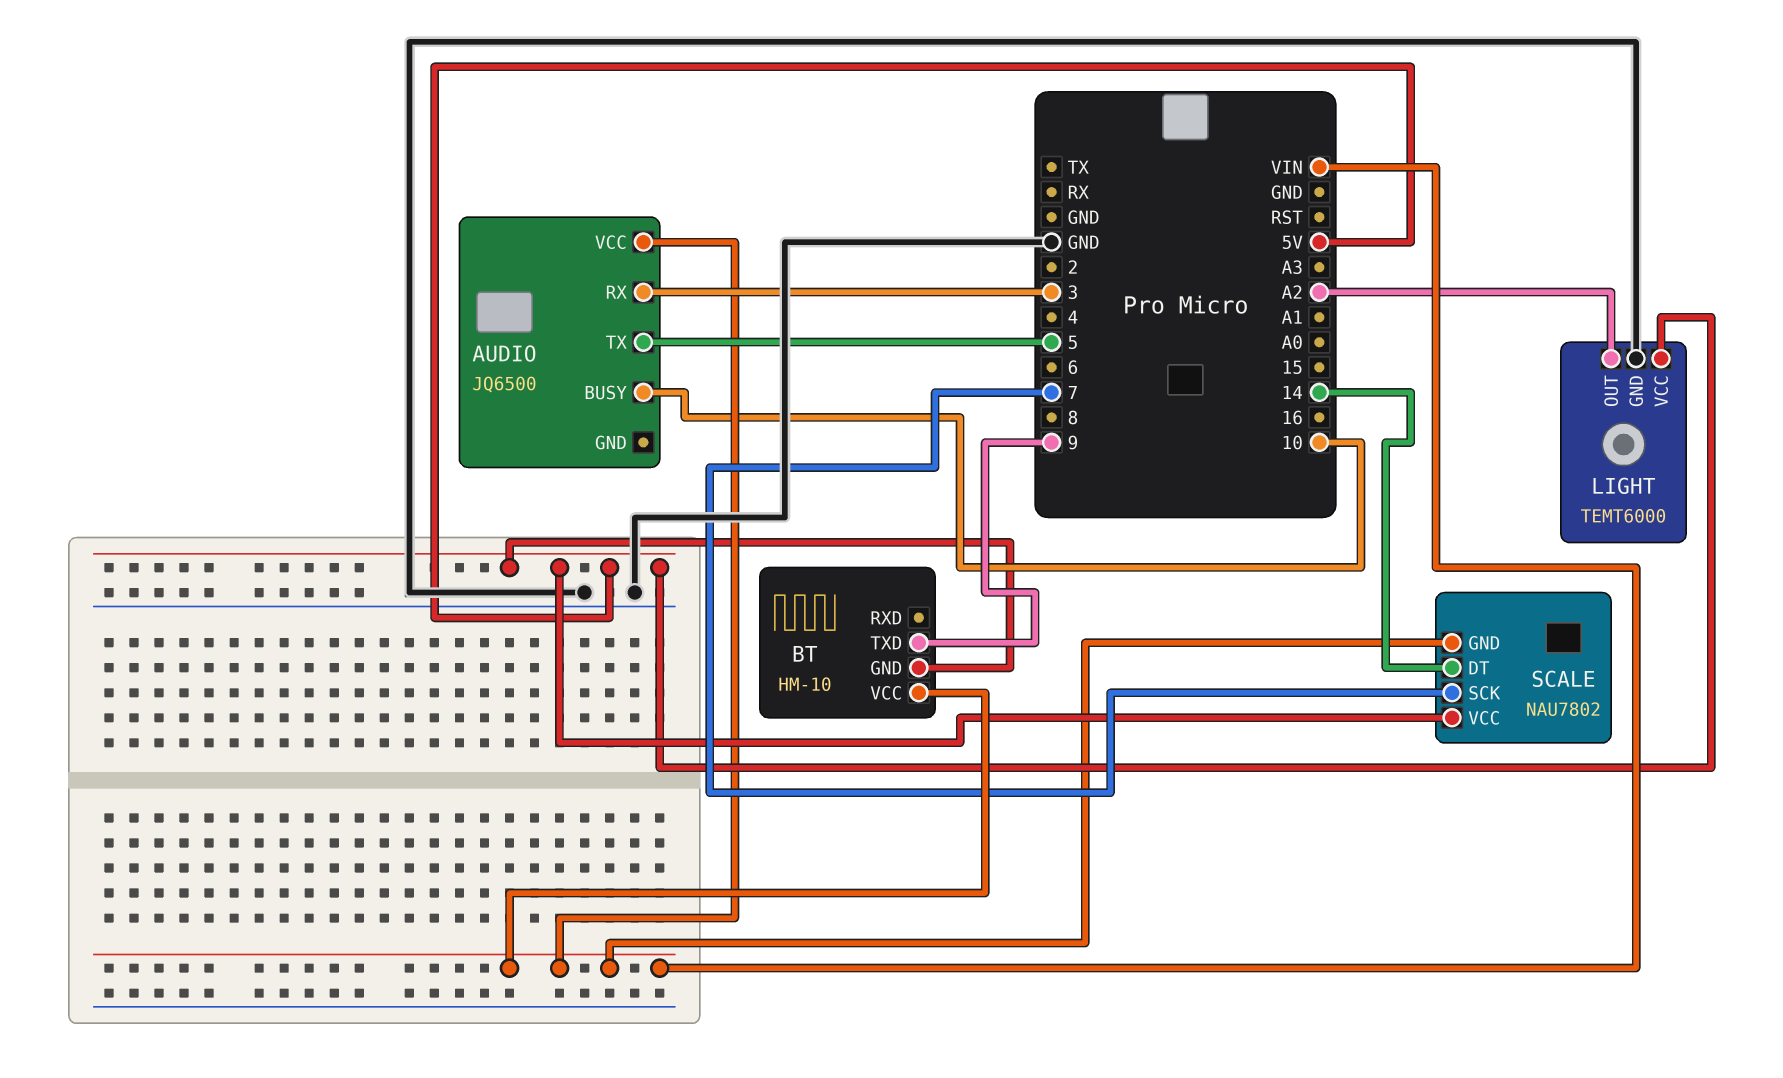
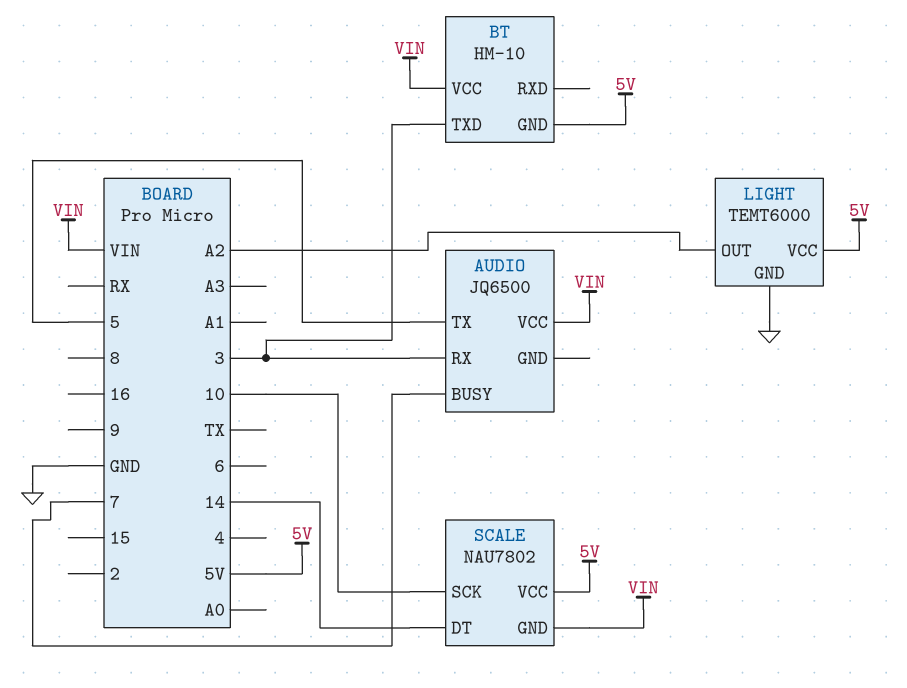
AUDIO pin BUSY: 10 -> 7
BT pin TXD: 9 -> 3
SCALE pin SCK: 7 -> 10

